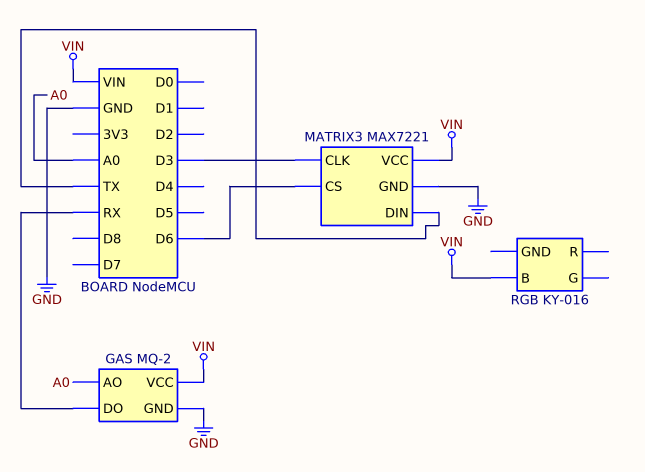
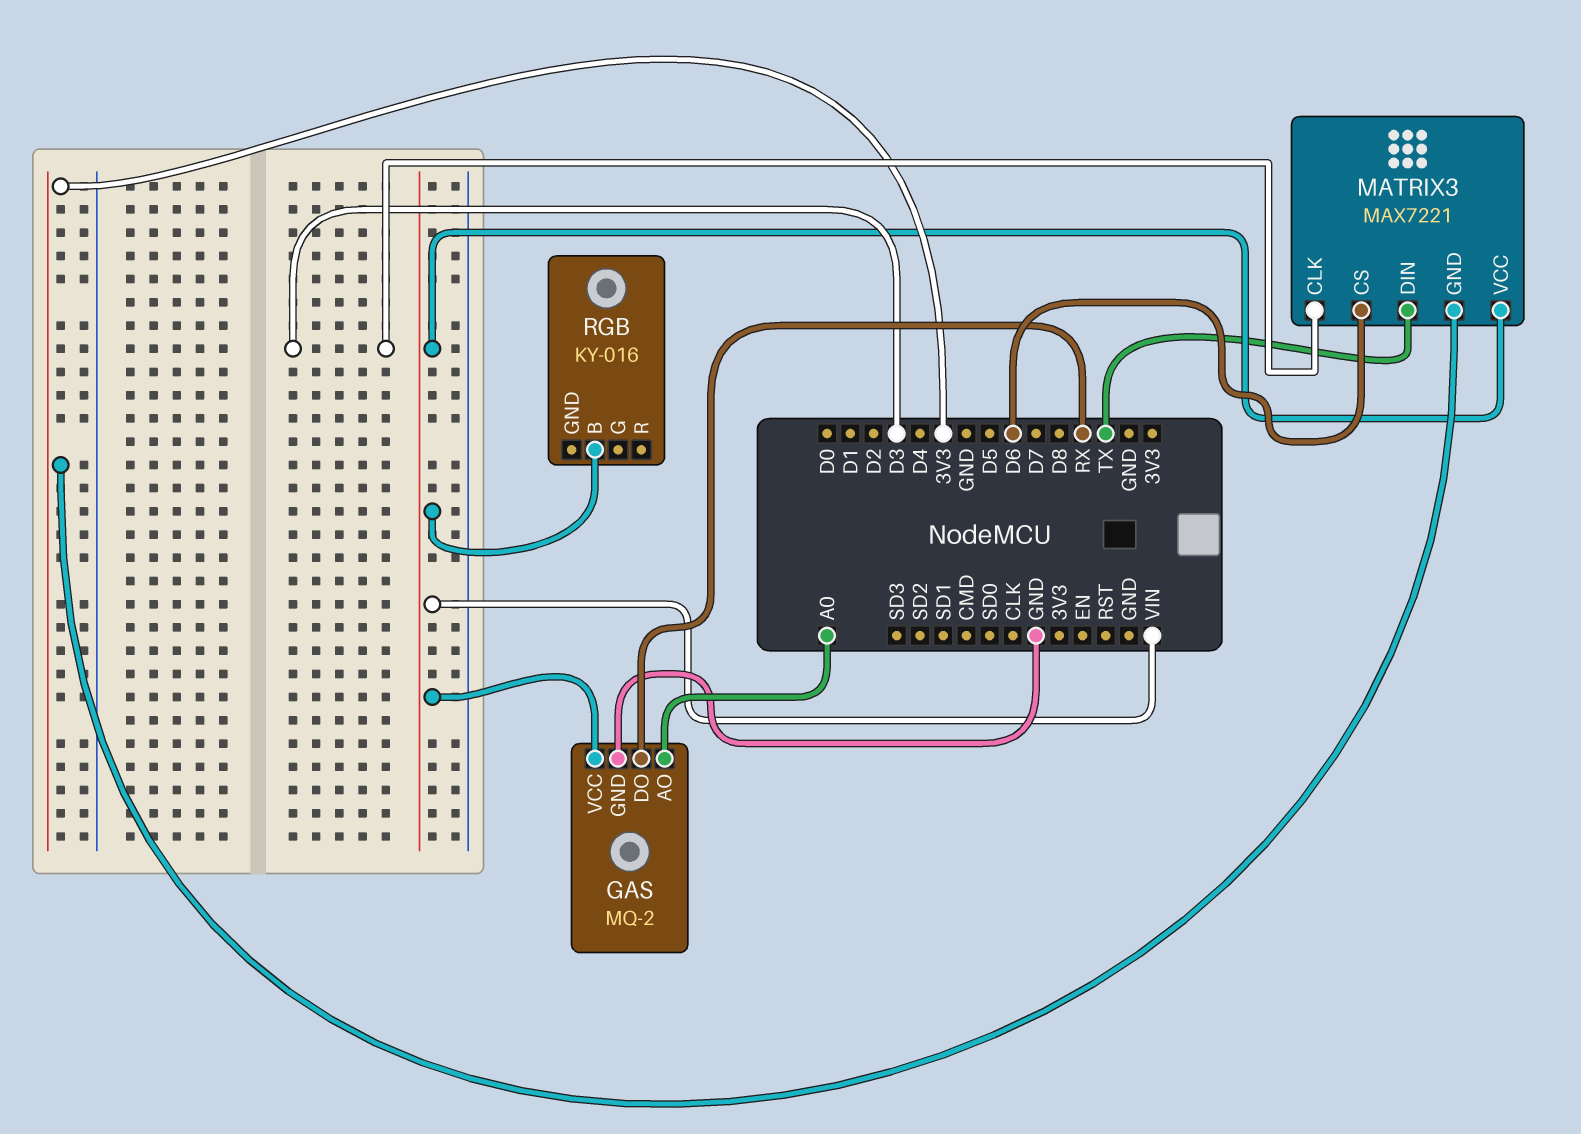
MATRIX3 pin GND: GND -> 3V3

